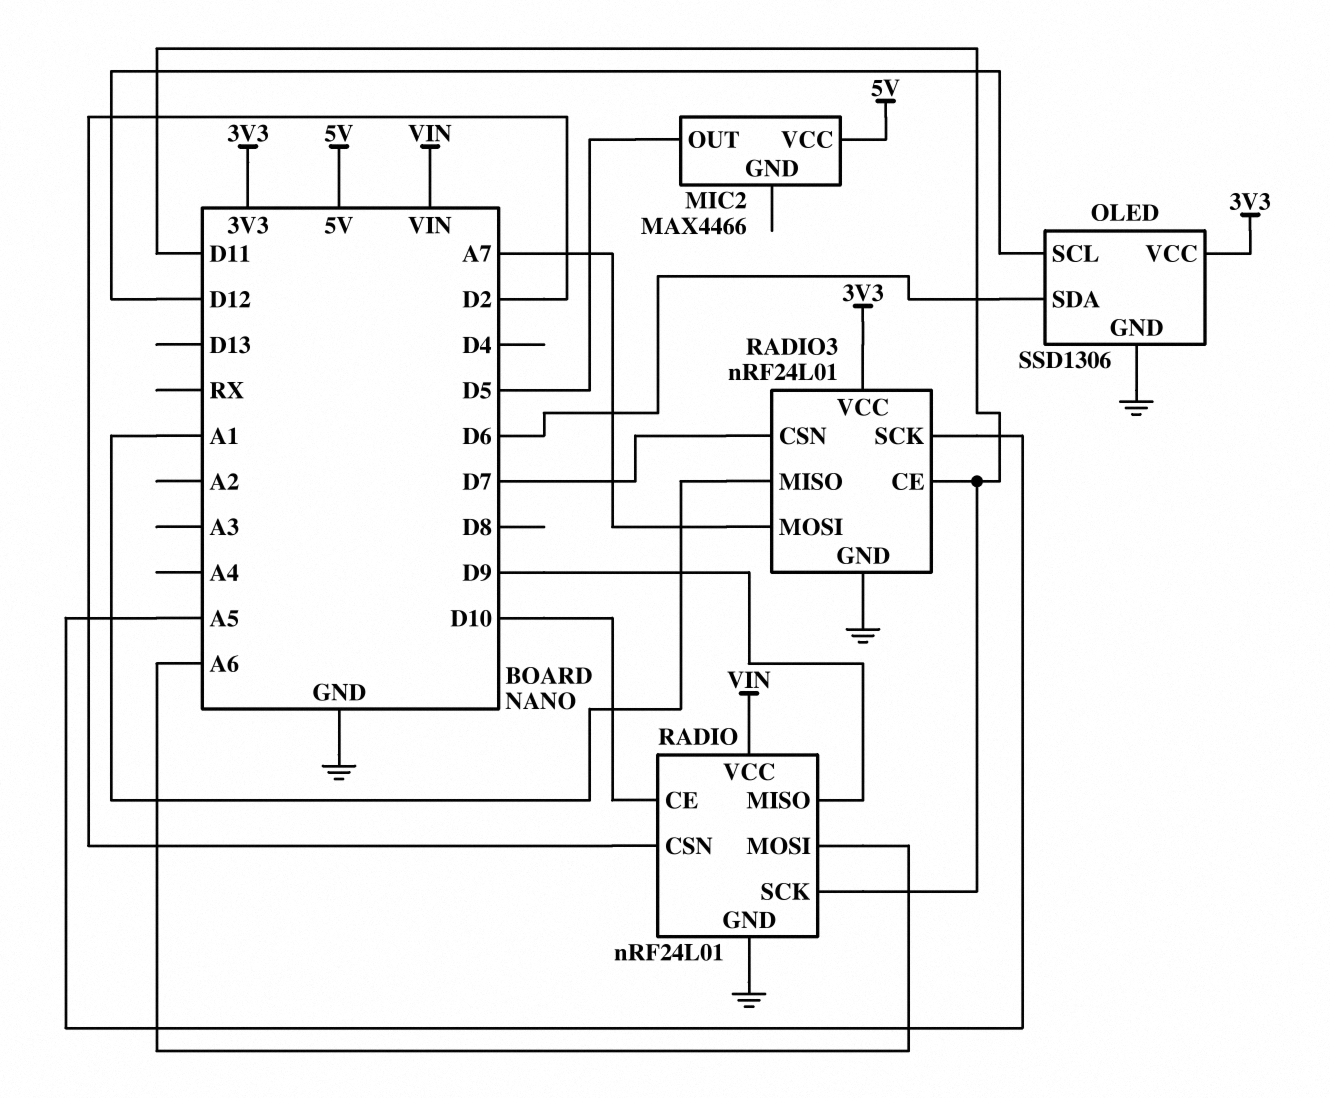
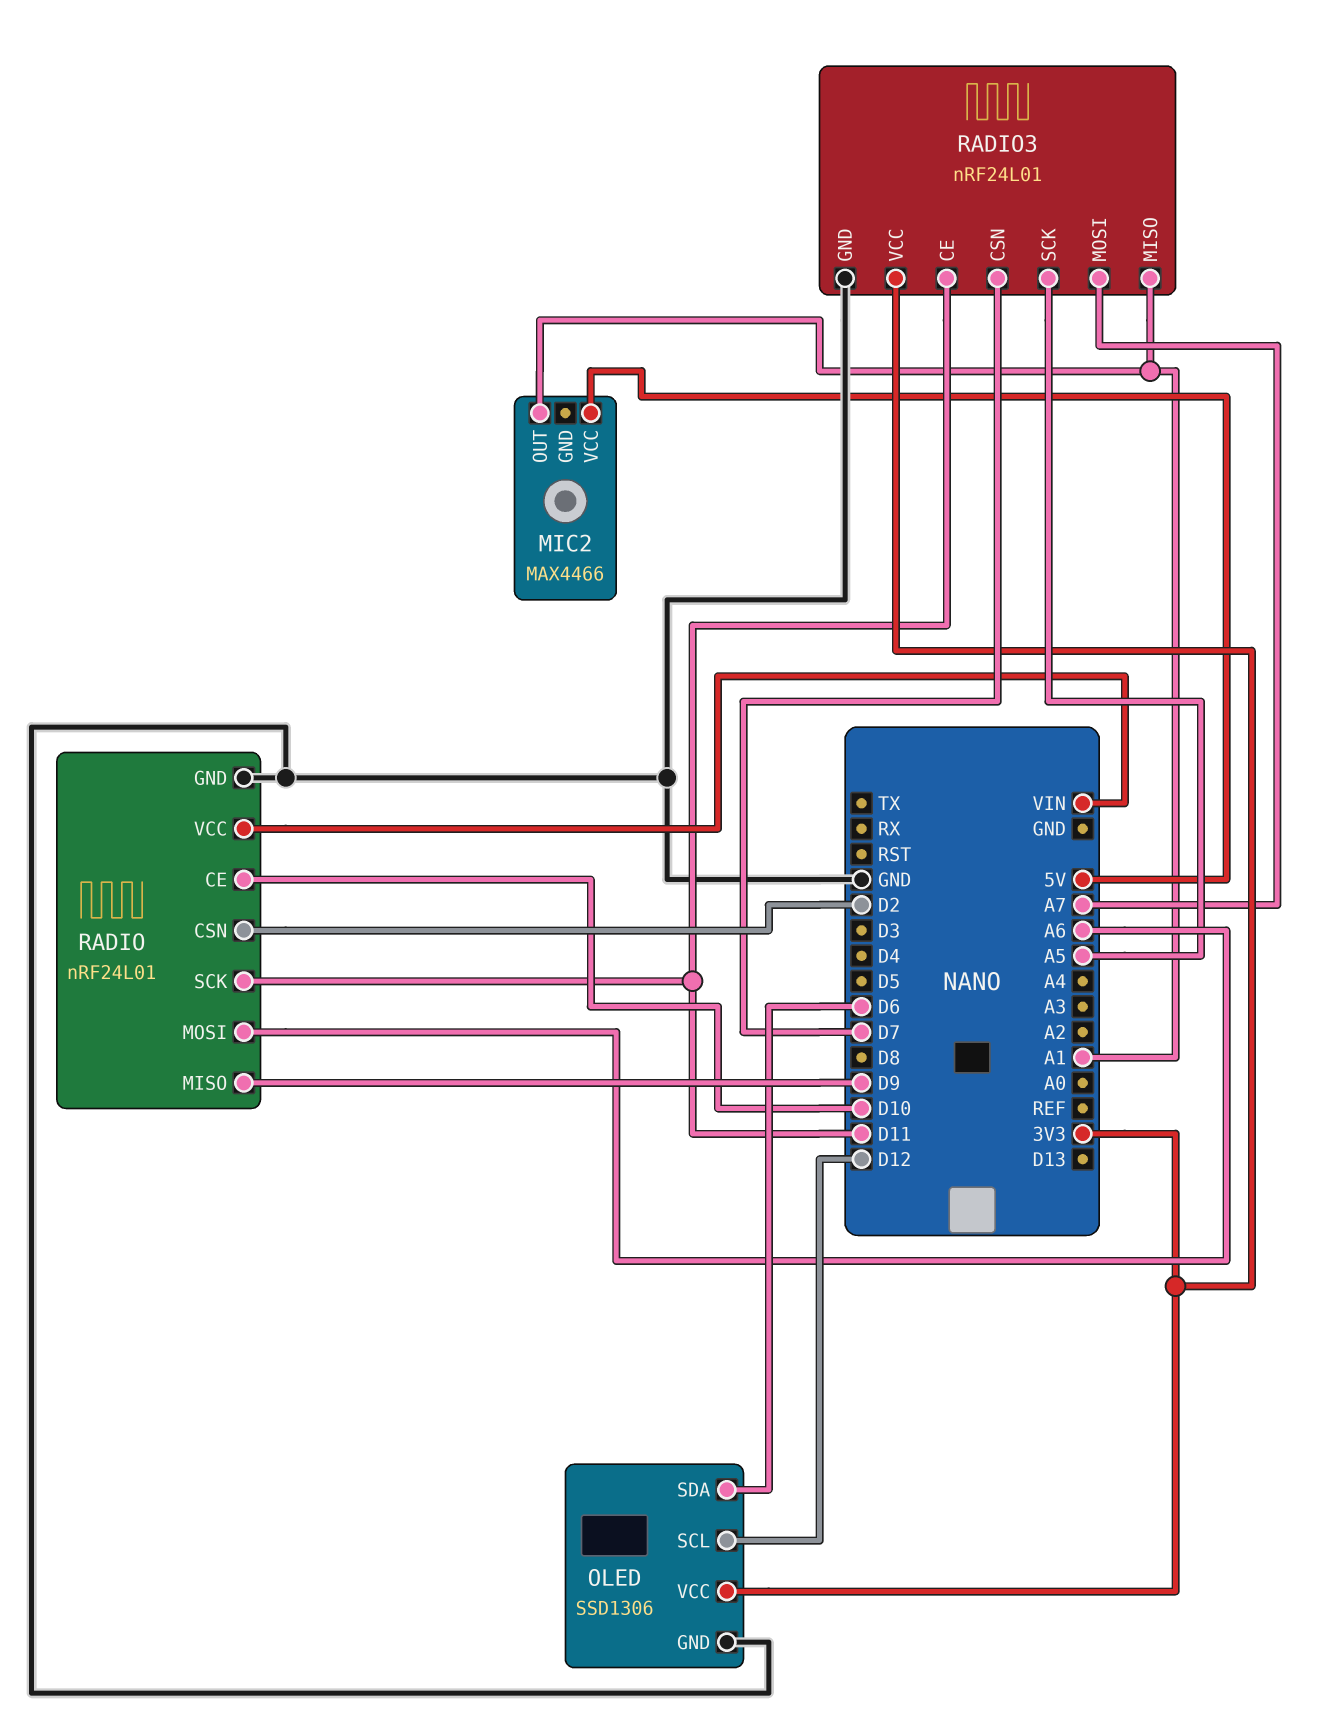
MIC2 pin OUT: D5 -> A1

